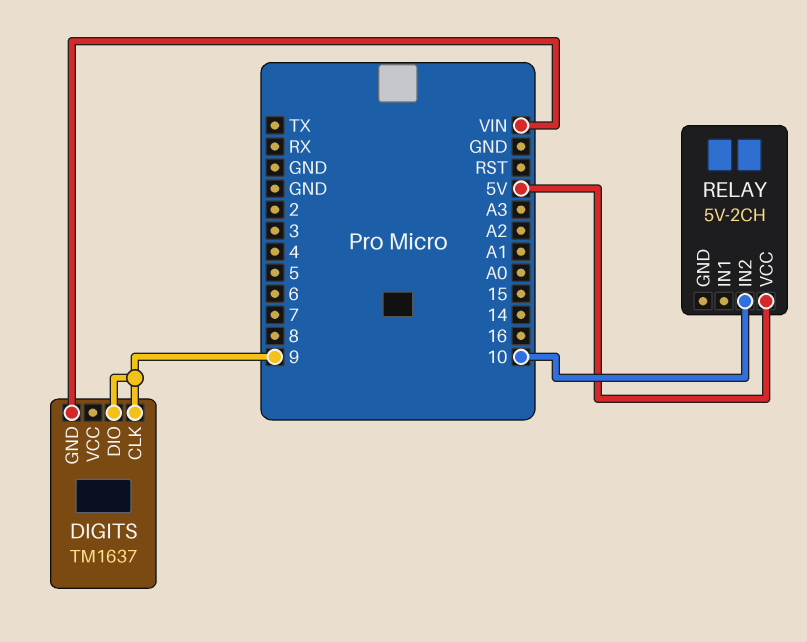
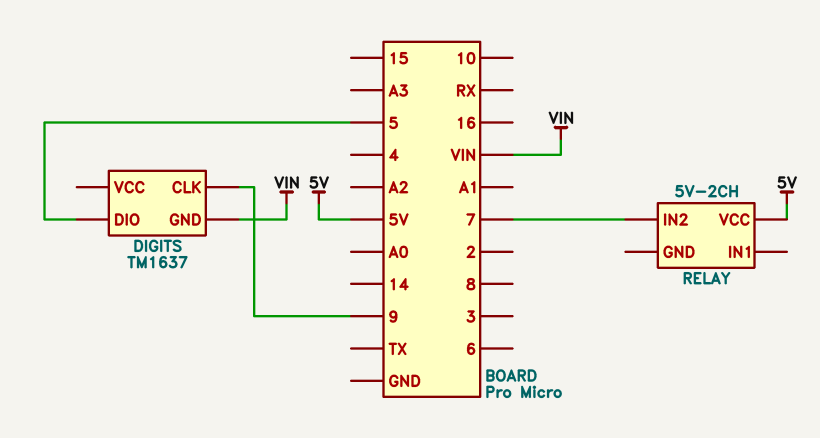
DIGITS pin DIO: 9 -> 5
RELAY pin IN2: 10 -> 7

